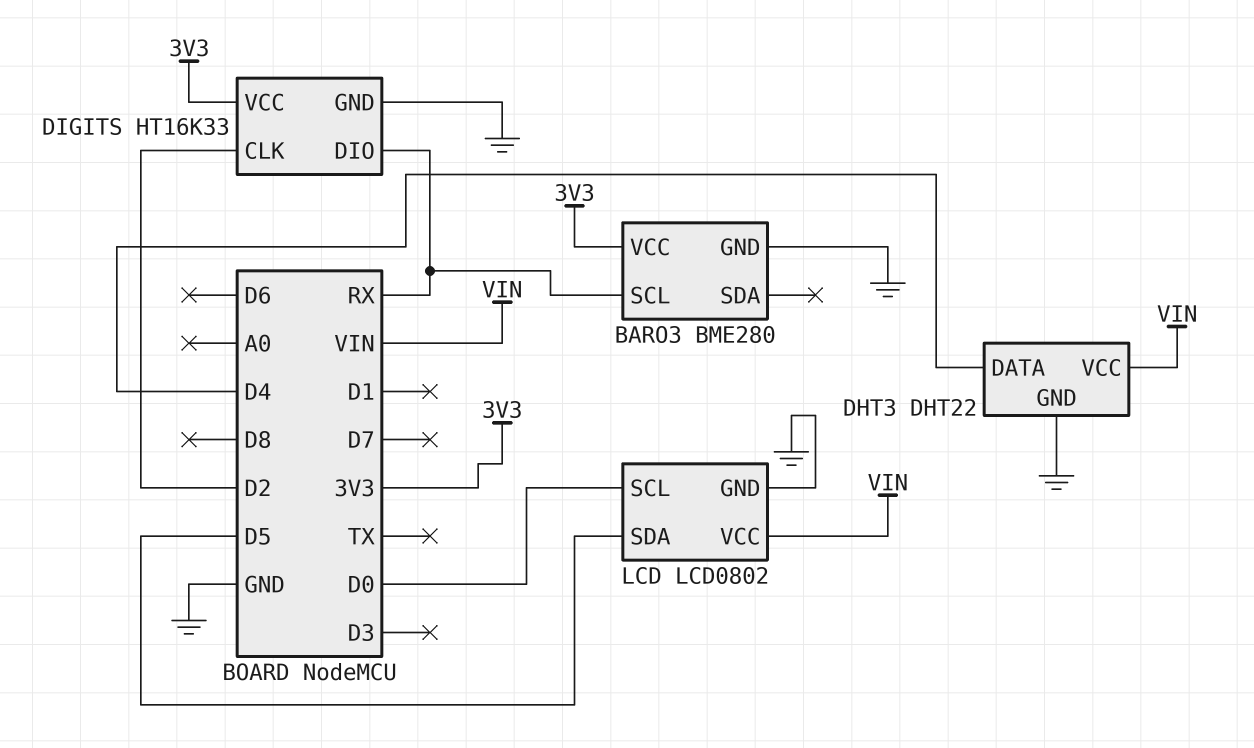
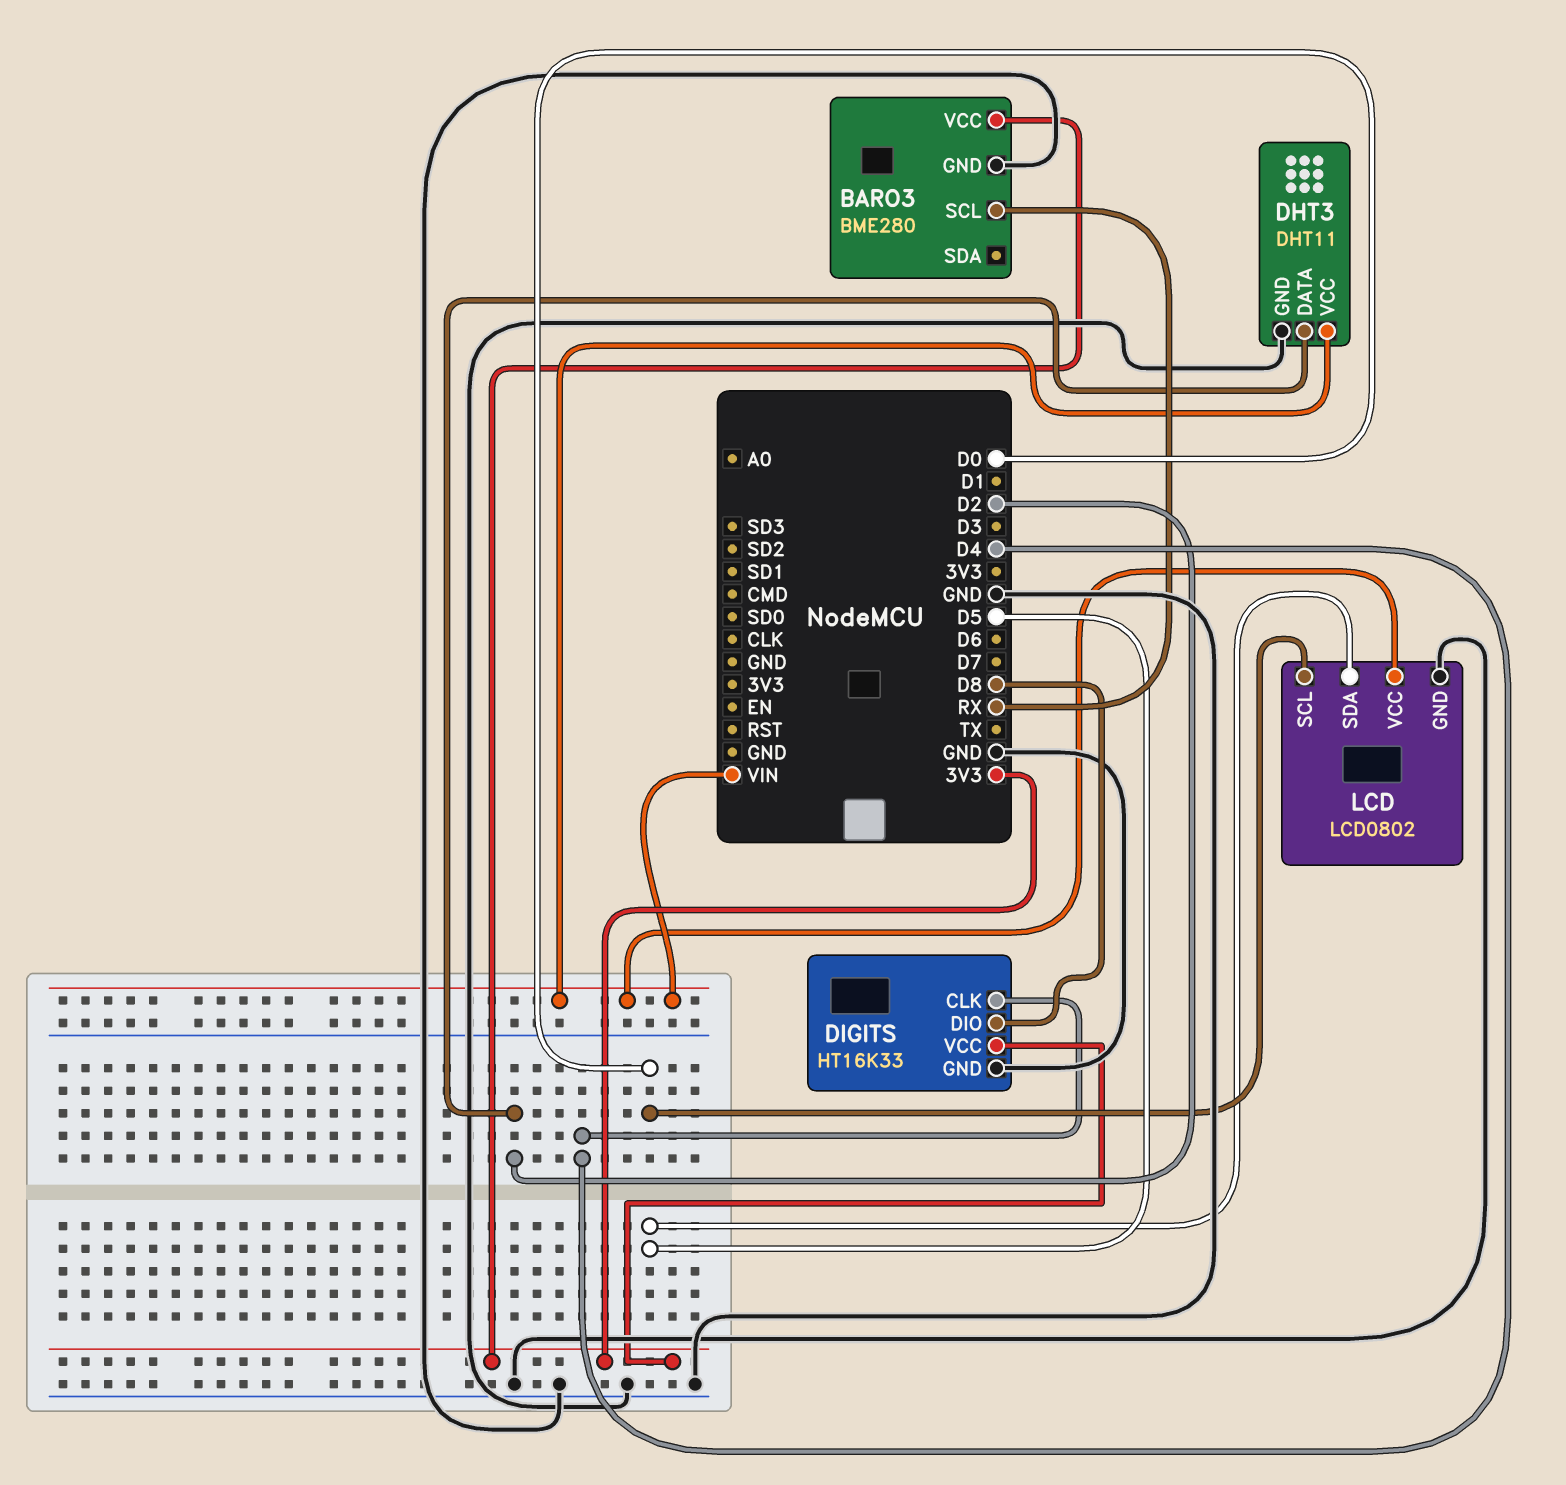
DHT3: DHT22 -> DHT11
DHT3 pin DATA: D4 -> D2
DIGITS pin CLK: D2 -> D4
DIGITS pin DIO: RX -> D8

